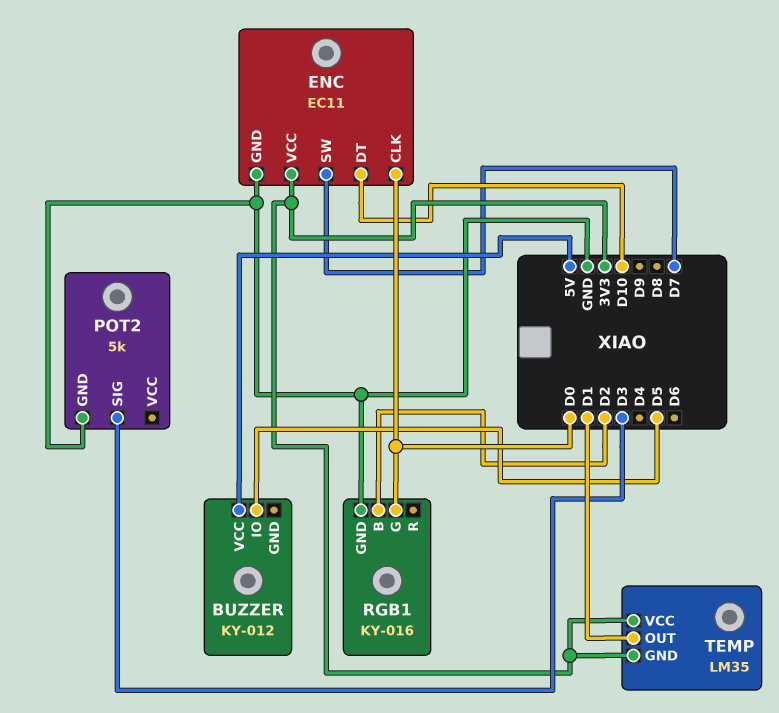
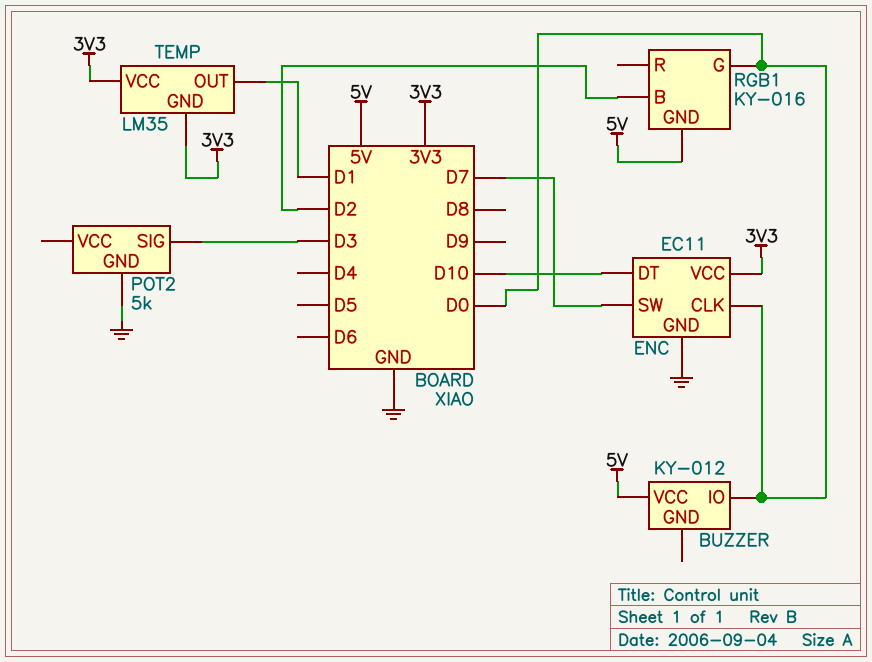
BUZZER pin IO: D5 -> D0
RGB1 pin GND: GND -> 5V

